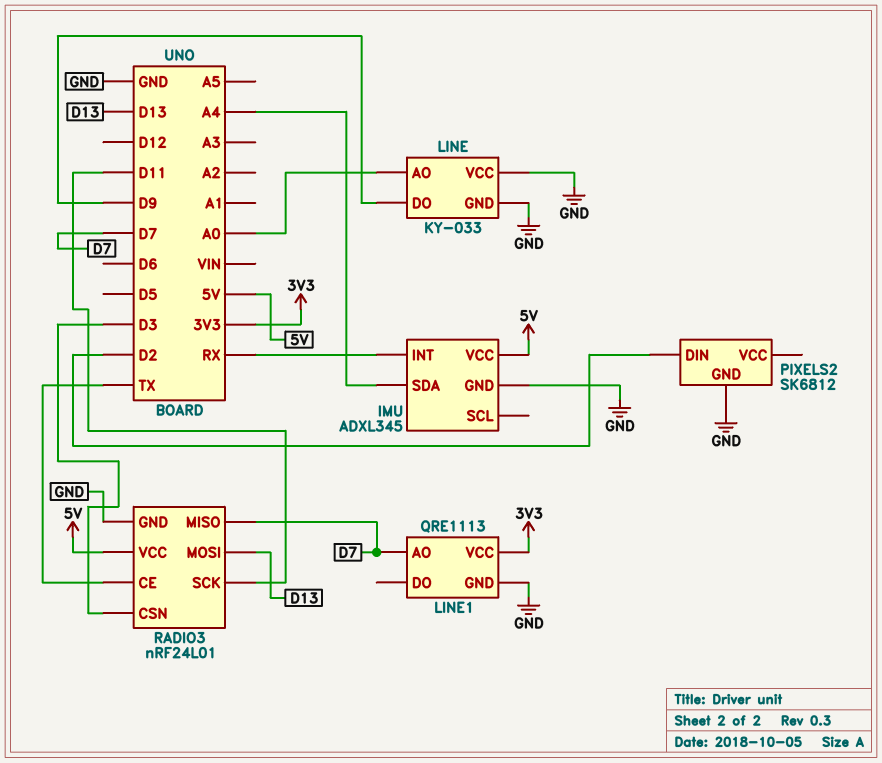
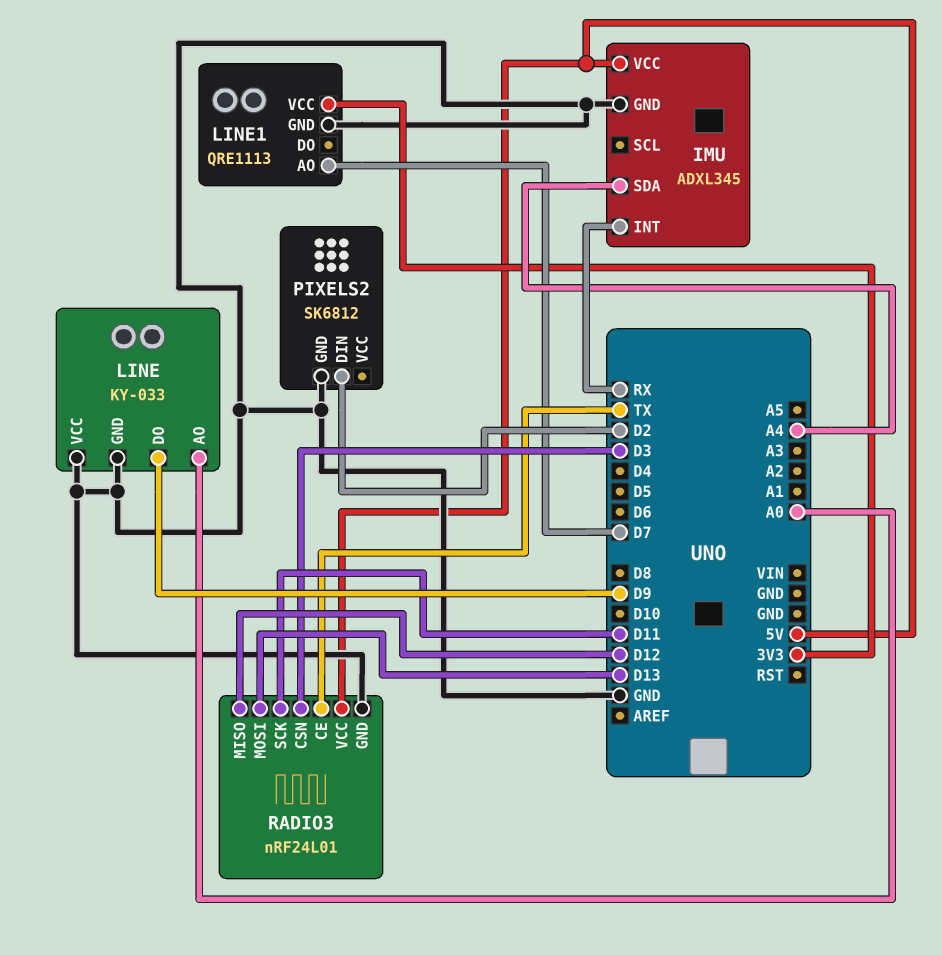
RADIO3 pin MISO: D7 -> D12

